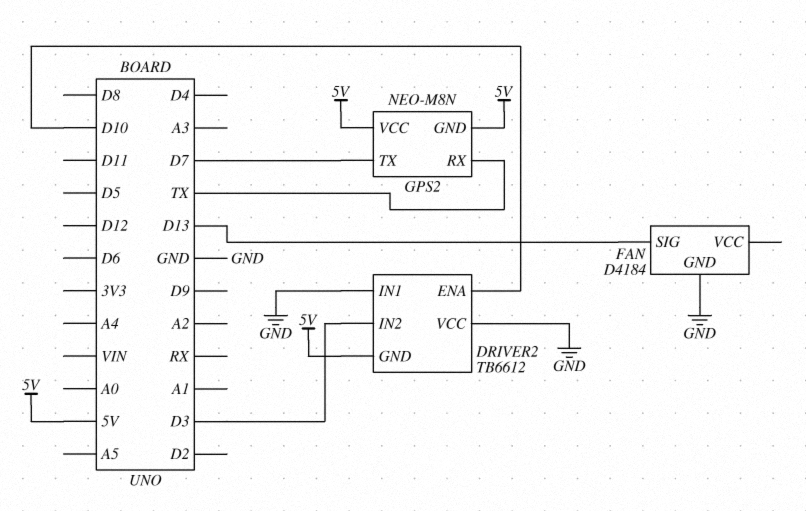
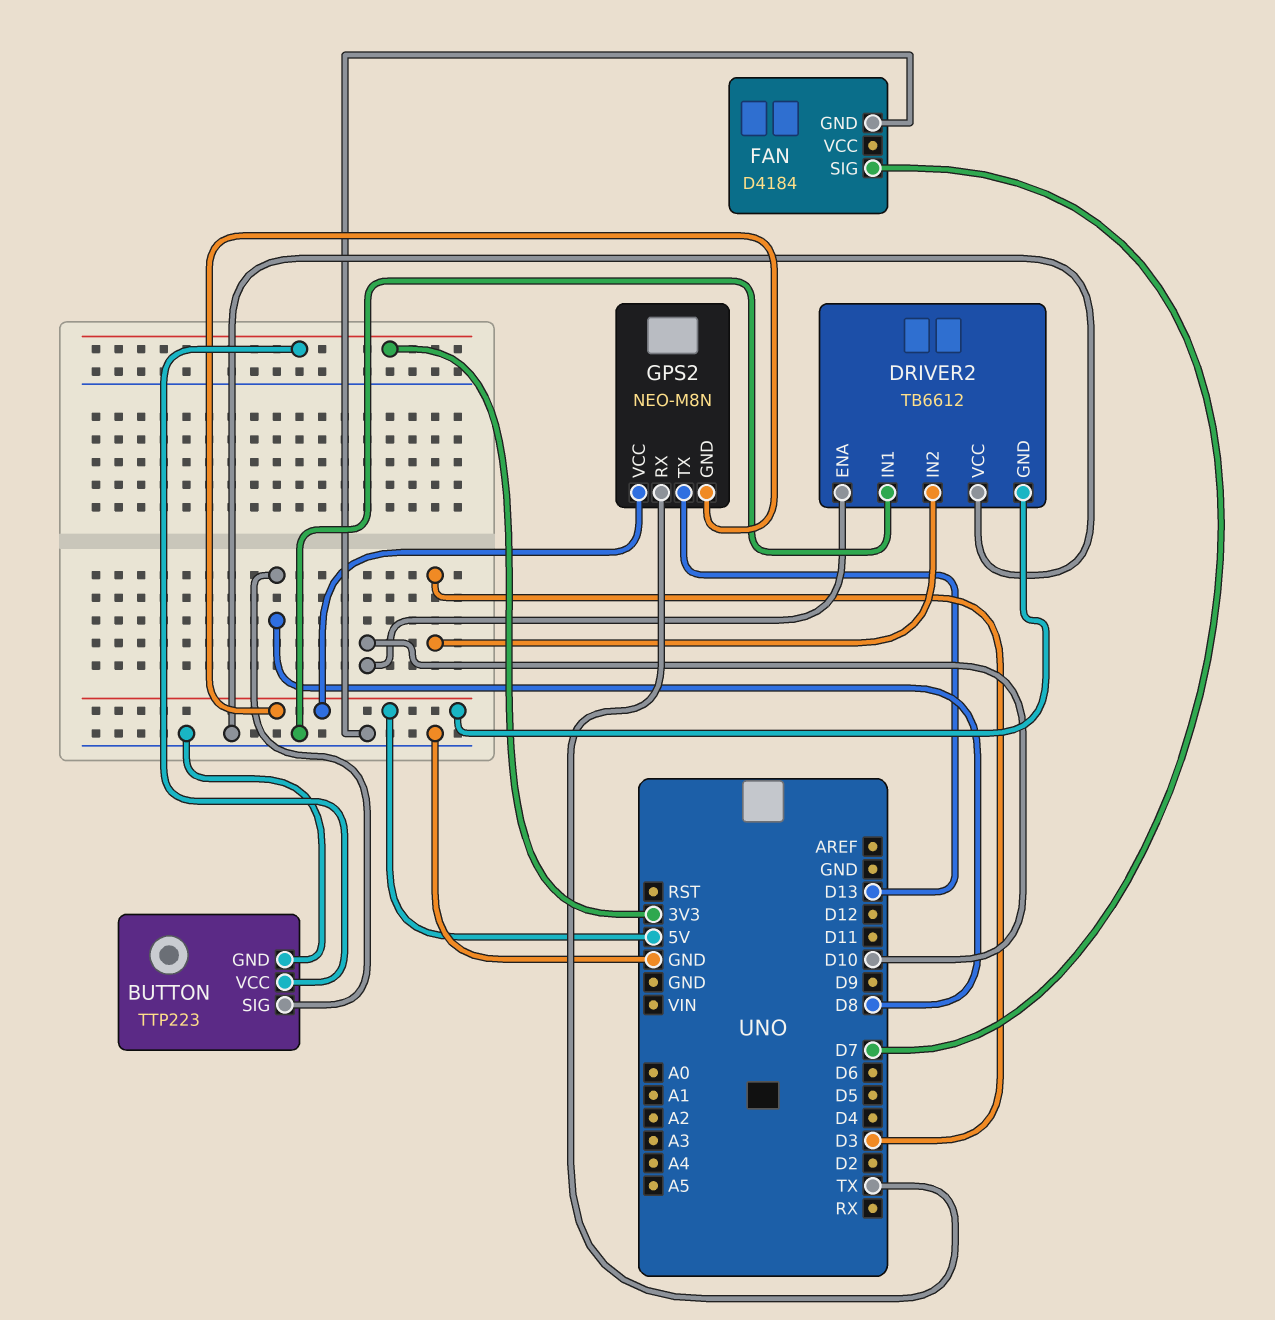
BUTTON: none -> TTP223
BUTTON pin GND: none -> GND
BUTTON pin SIG: none -> D8
BUTTON pin VCC: none -> 3V3
FAN pin SIG: D13 -> D7
GPS2 pin TX: D7 -> D13

